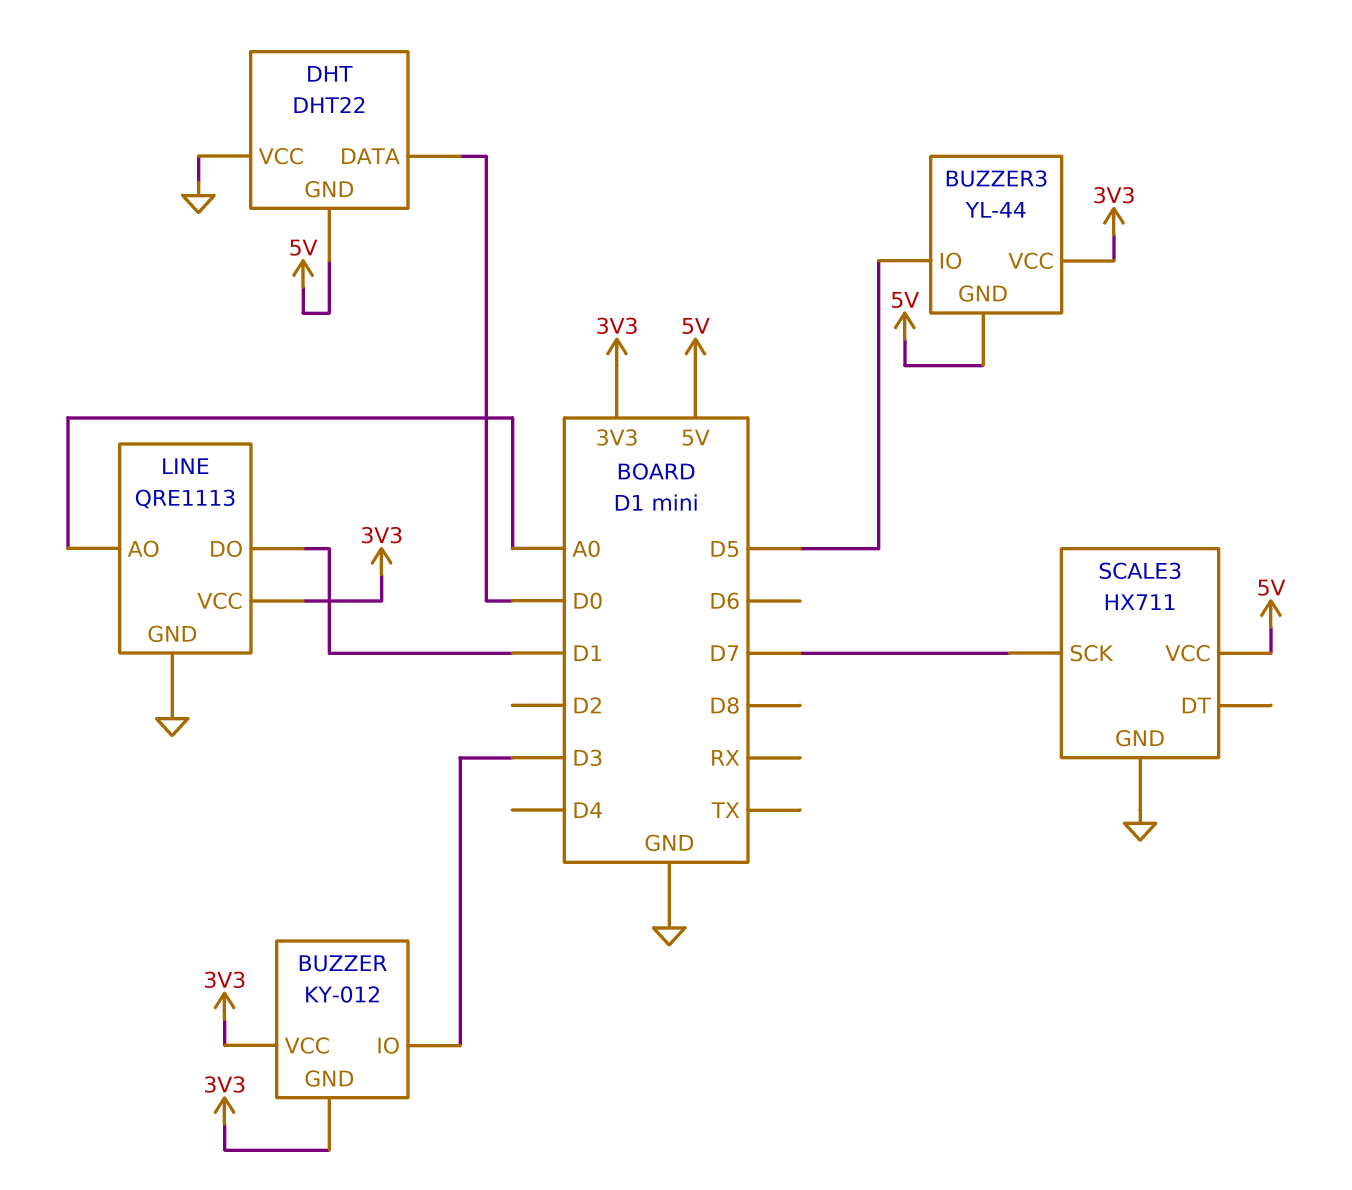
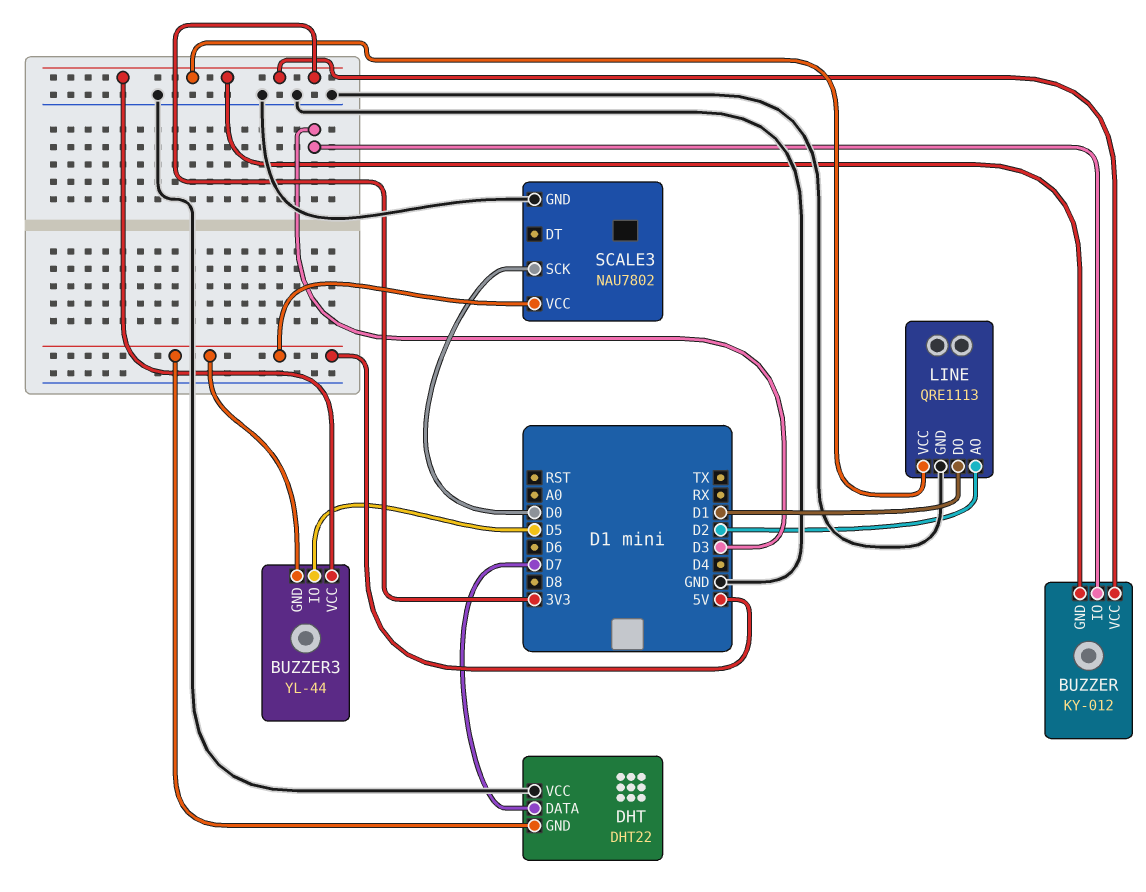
DHT pin DATA: D0 -> D7
LINE pin AO: A0 -> D2
SCALE3: HX711 -> NAU7802
SCALE3 pin SCK: D7 -> D0

